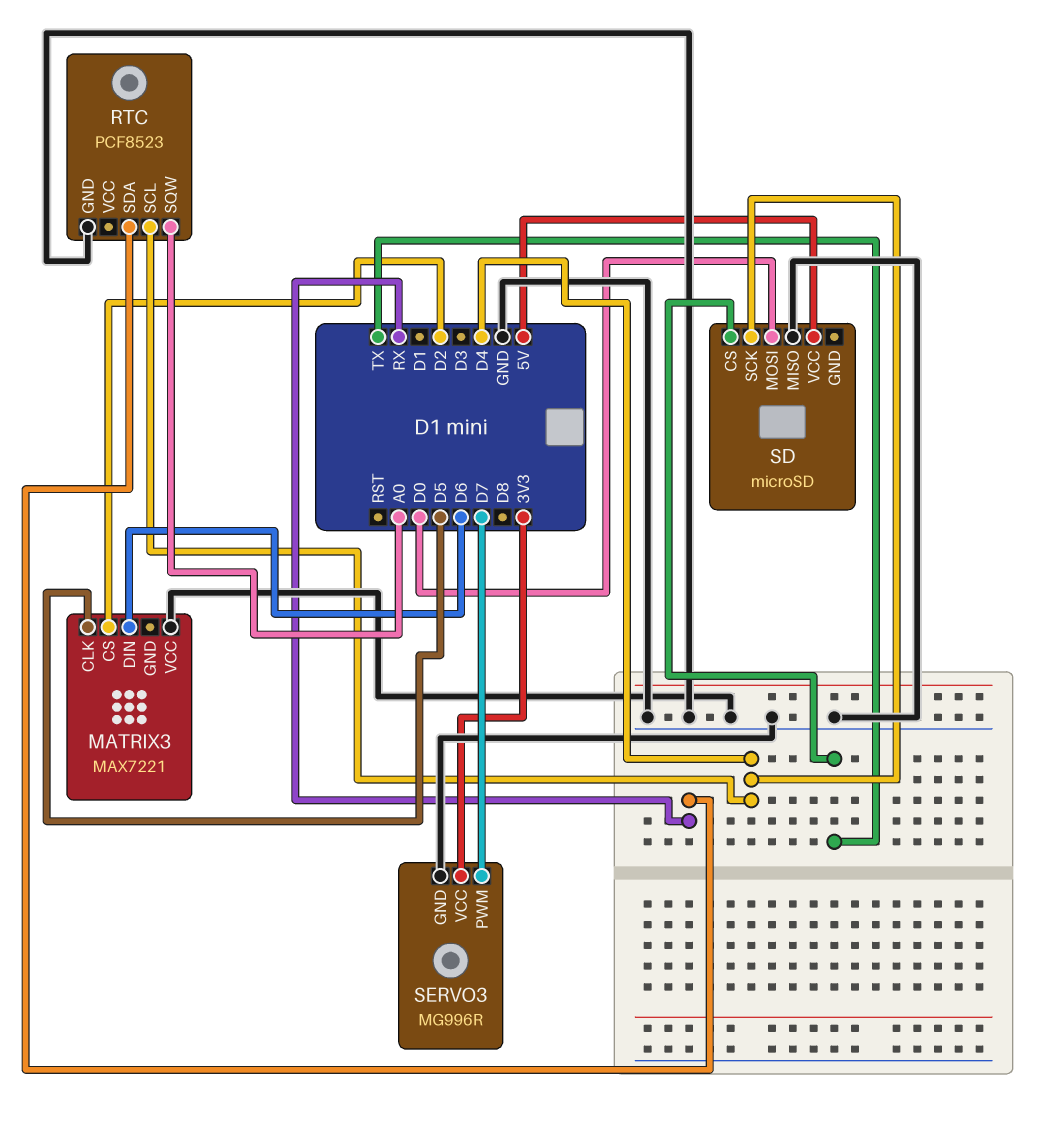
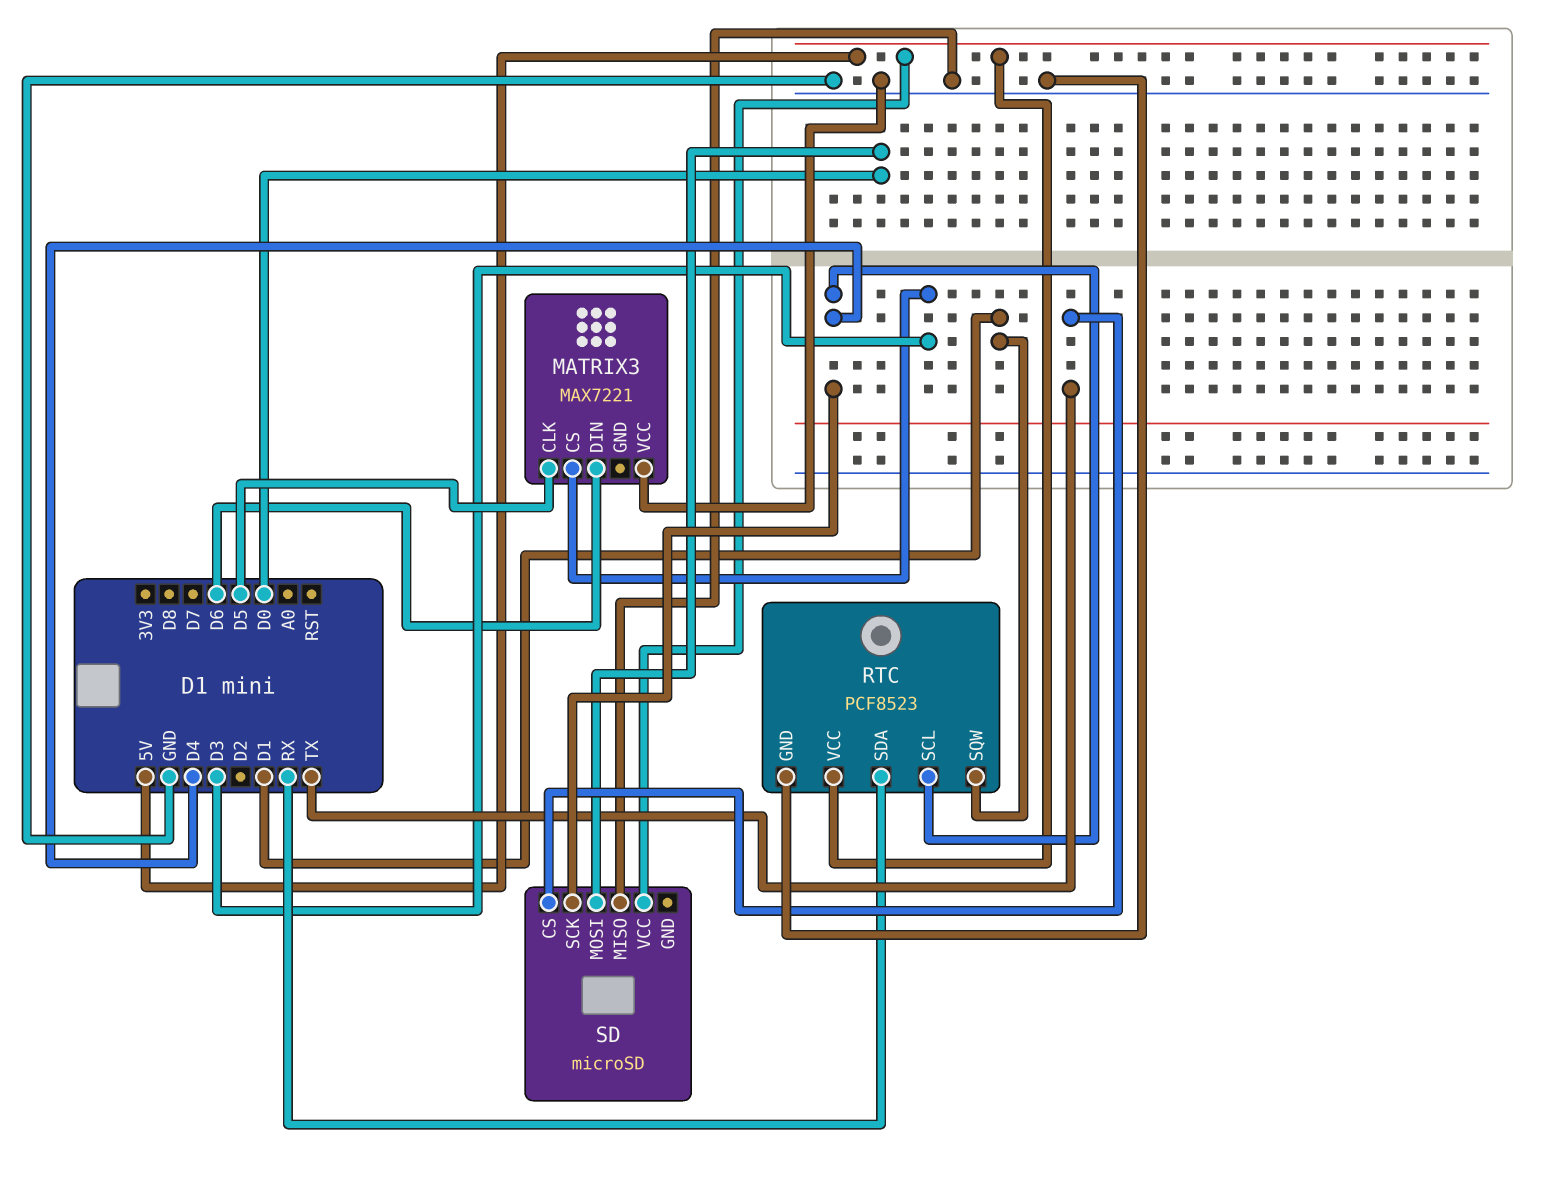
MATRIX3 pin CS: D2 -> D3
RTC pin SQW: A0 -> D1
RTC pin VCC: none -> 5V
SERVO3: MG996R -> none
SERVO3 pin GND: GND -> none
SERVO3 pin PWM: D7 -> none
SERVO3 pin VCC: 3V3 -> none

